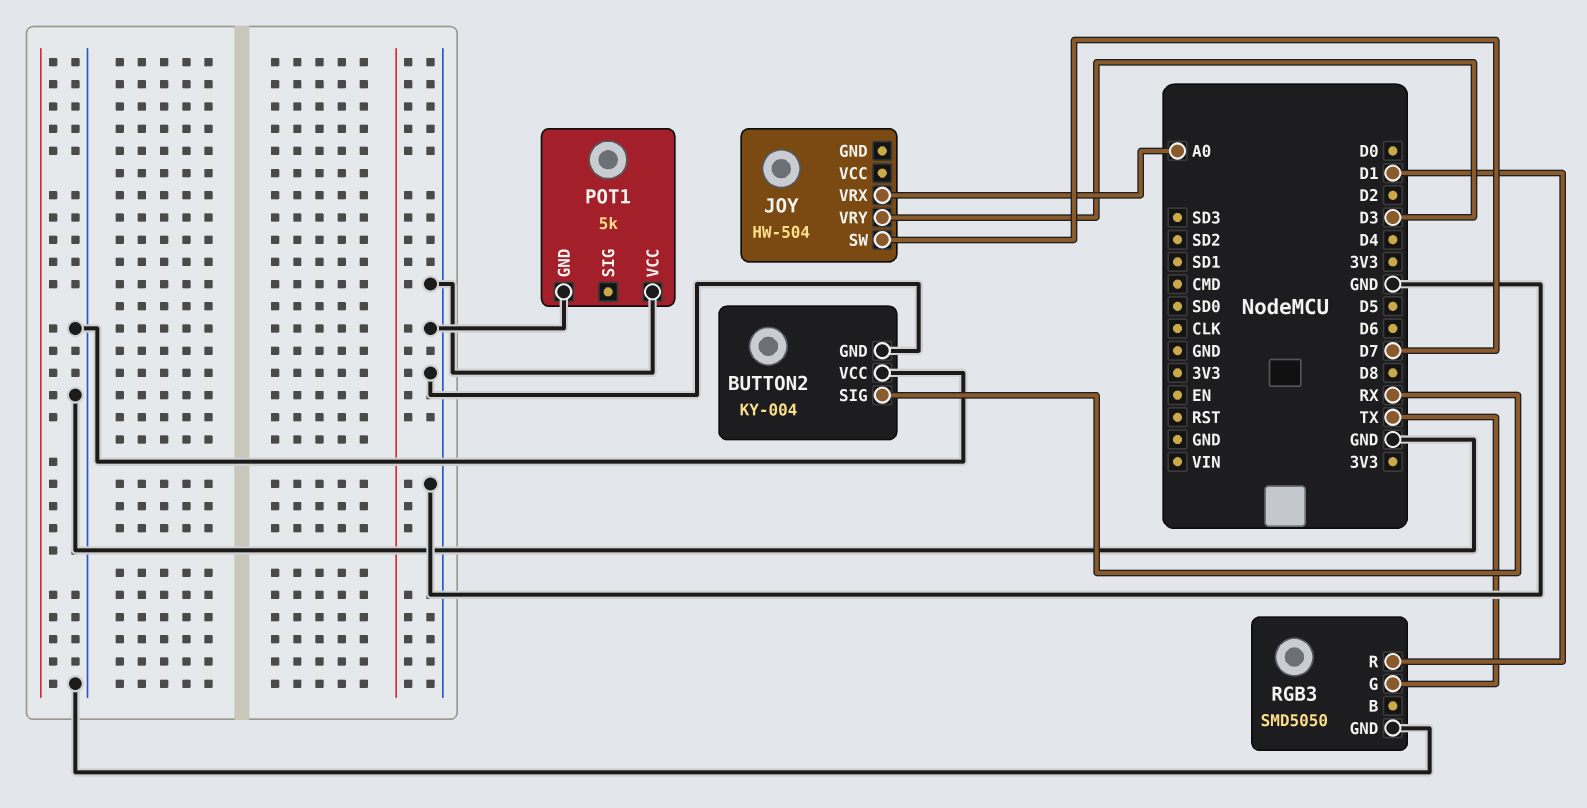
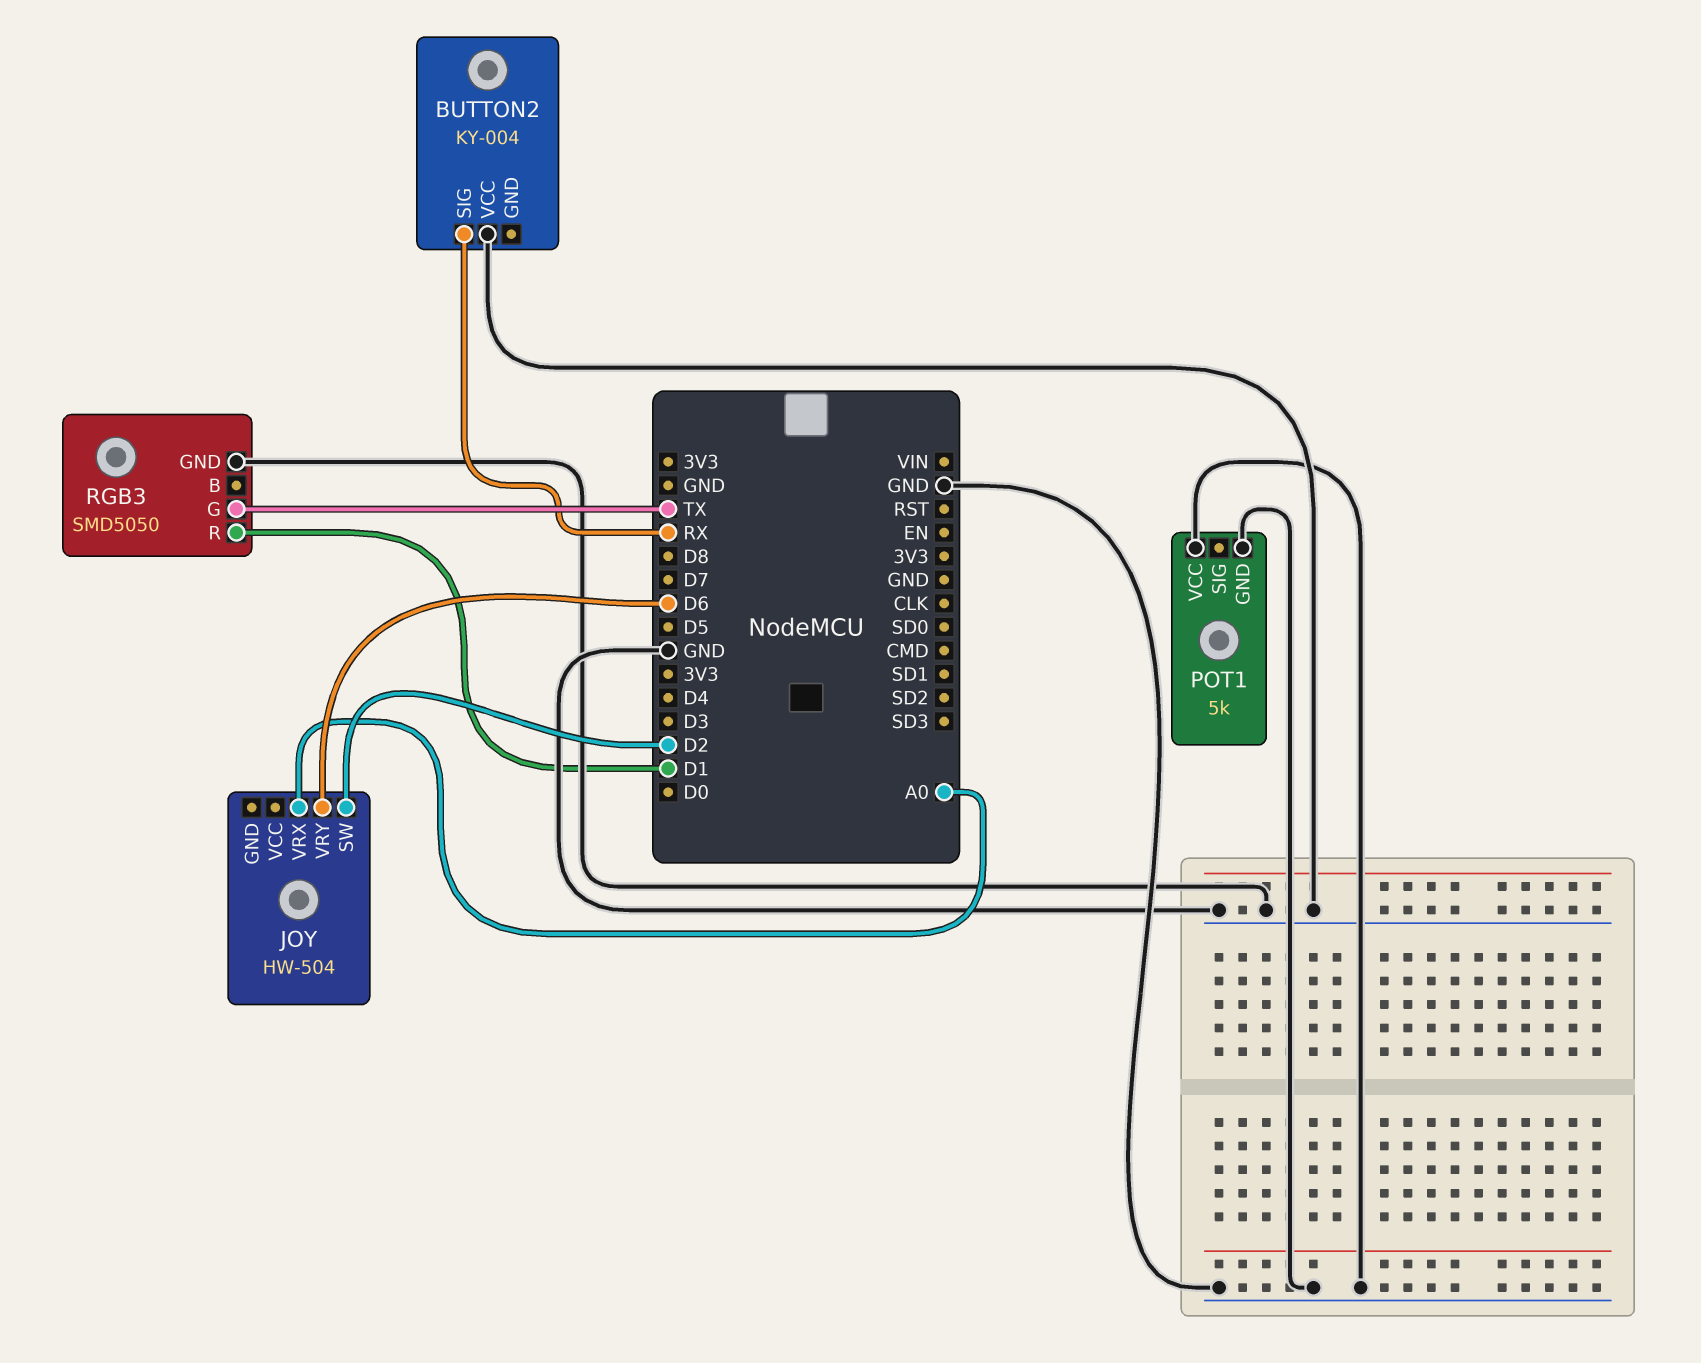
BUTTON2 pin GND: GND -> none
JOY pin SW: D7 -> D2
JOY pin VRY: D3 -> D6

